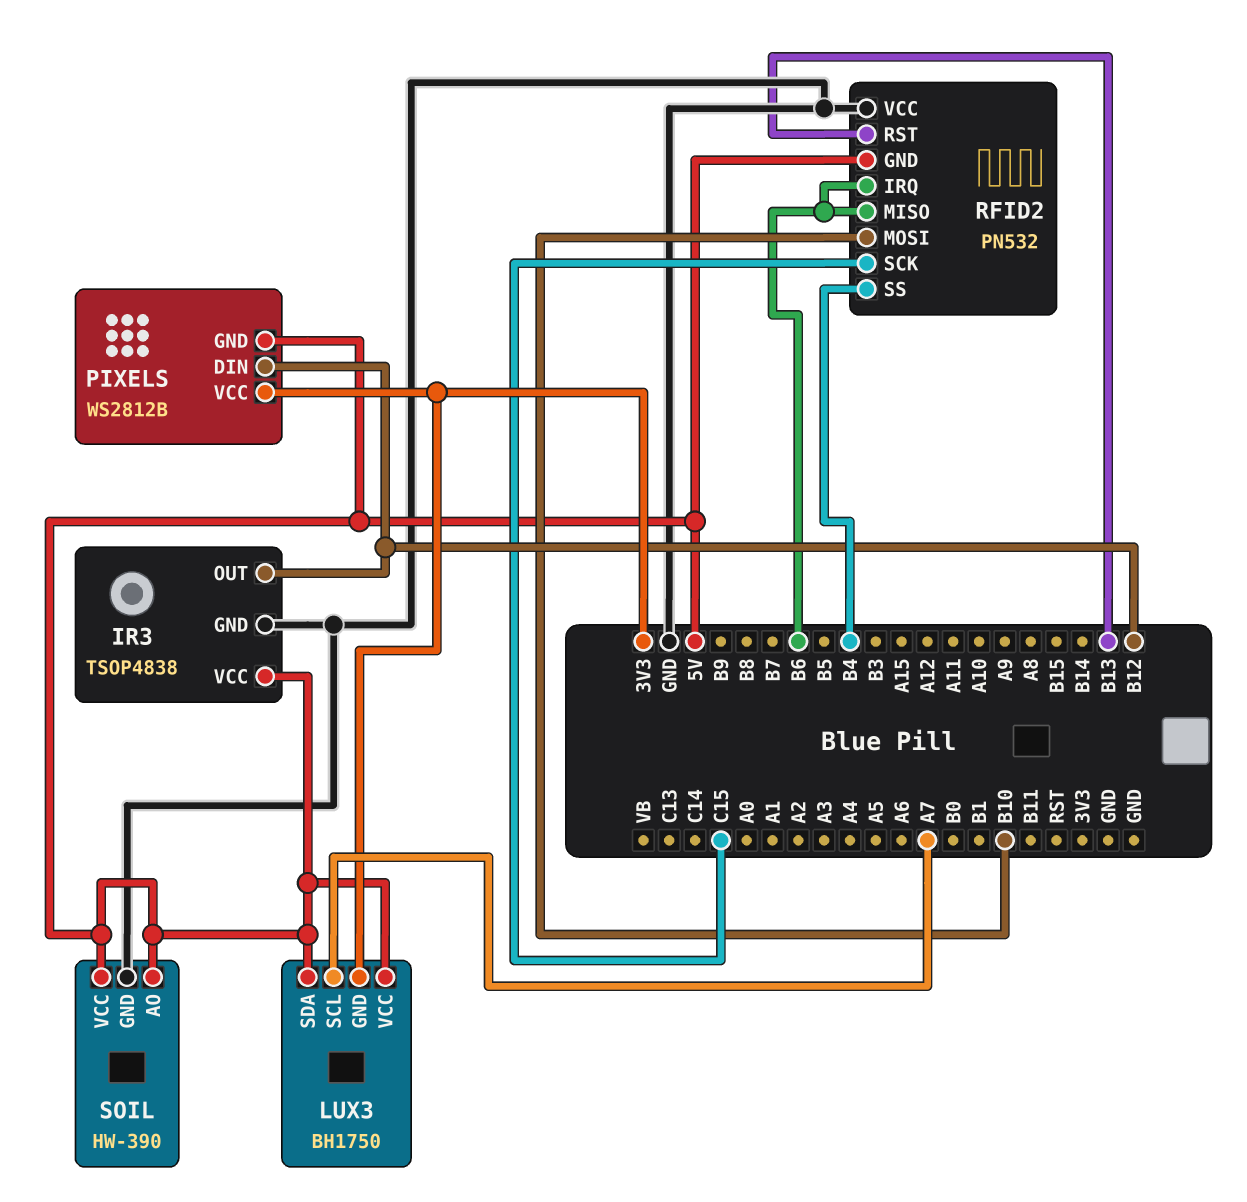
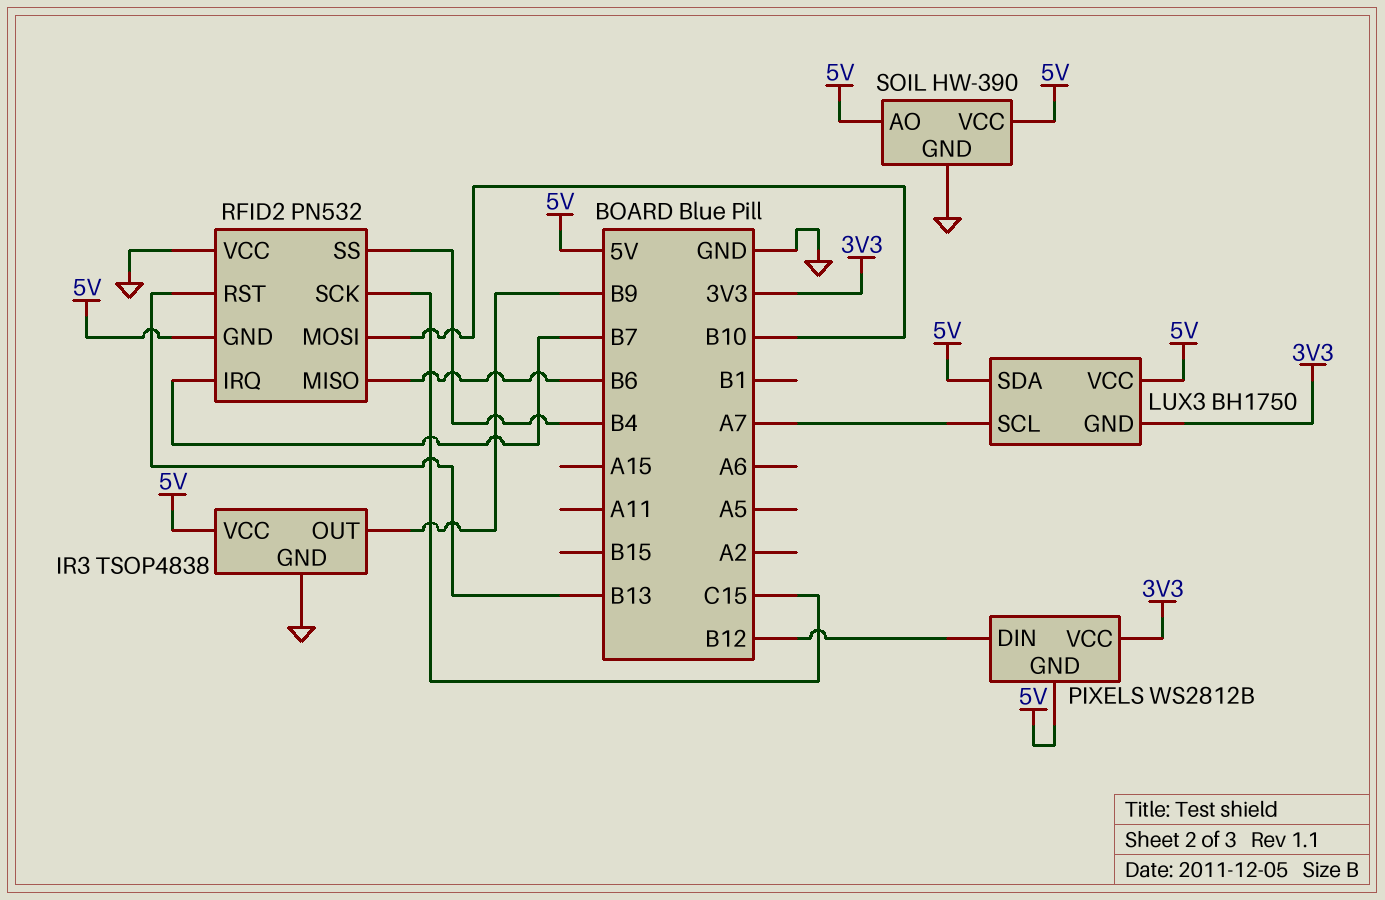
IR3 pin OUT: B12 -> B9
RFID2 pin IRQ: B6 -> B7

